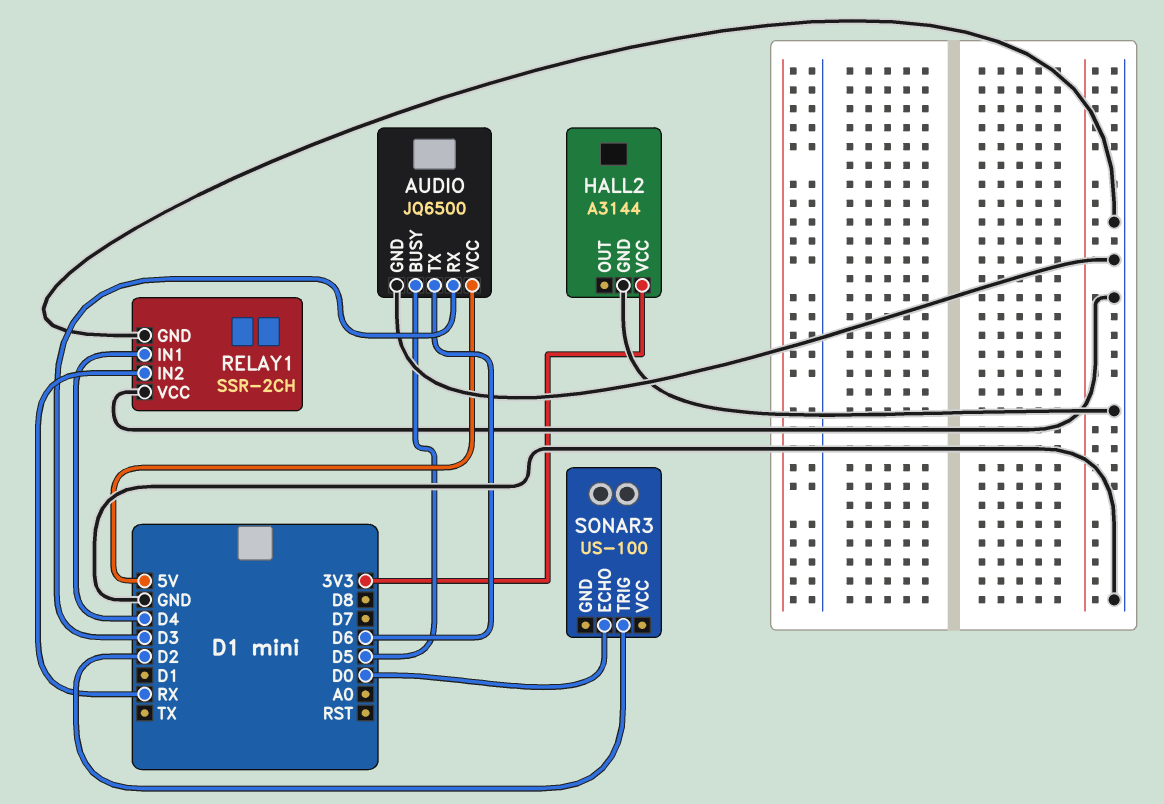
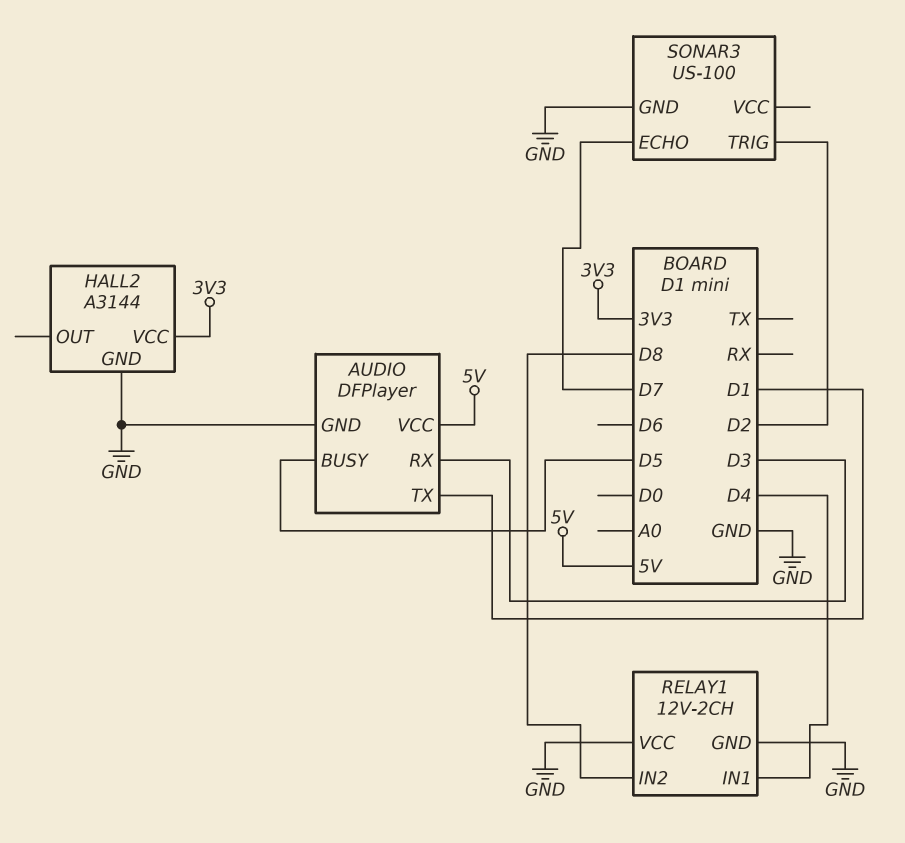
AUDIO: JQ6500 -> DFPlayer
AUDIO pin TX: D6 -> D1
RELAY1: SSR-2CH -> 12V-2CH
RELAY1 pin IN2: RX -> D8
SONAR3 pin ECHO: D0 -> D7
SONAR3 pin GND: none -> GND

